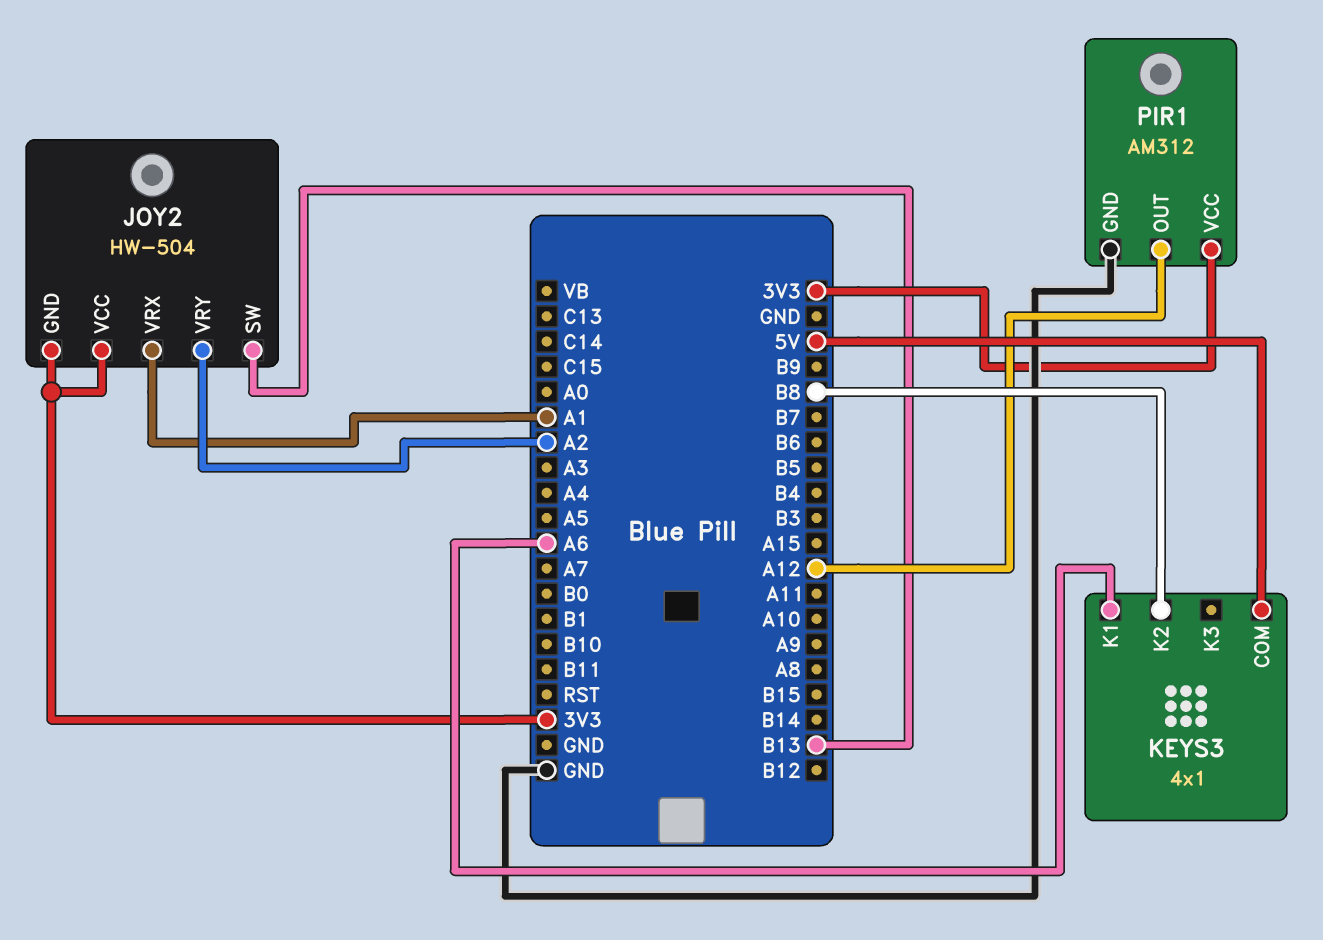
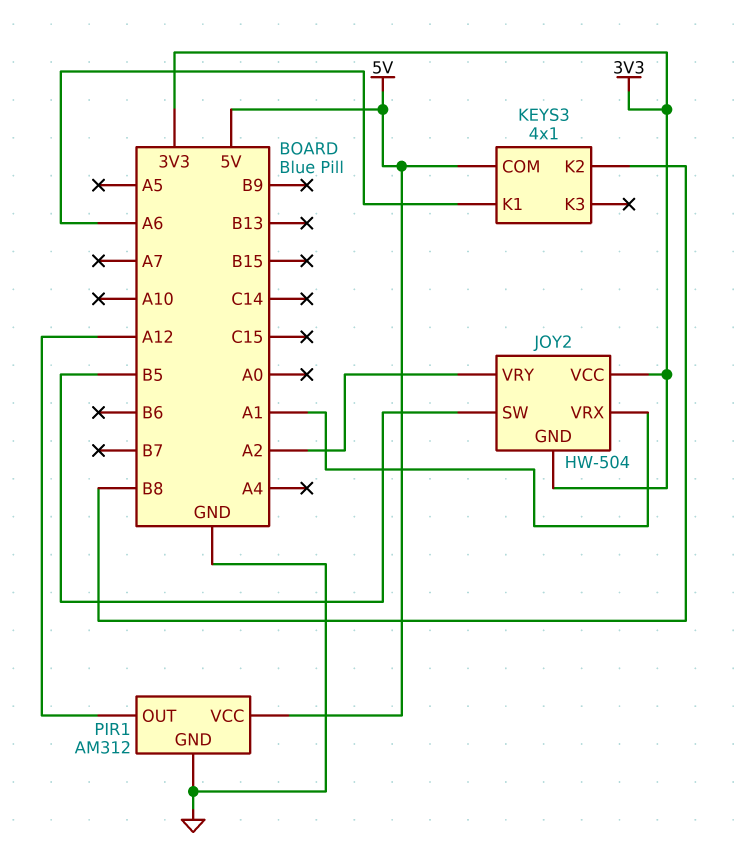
JOY2 pin SW: B13 -> B5
PIR1 pin VCC: 3V3 -> 5V

